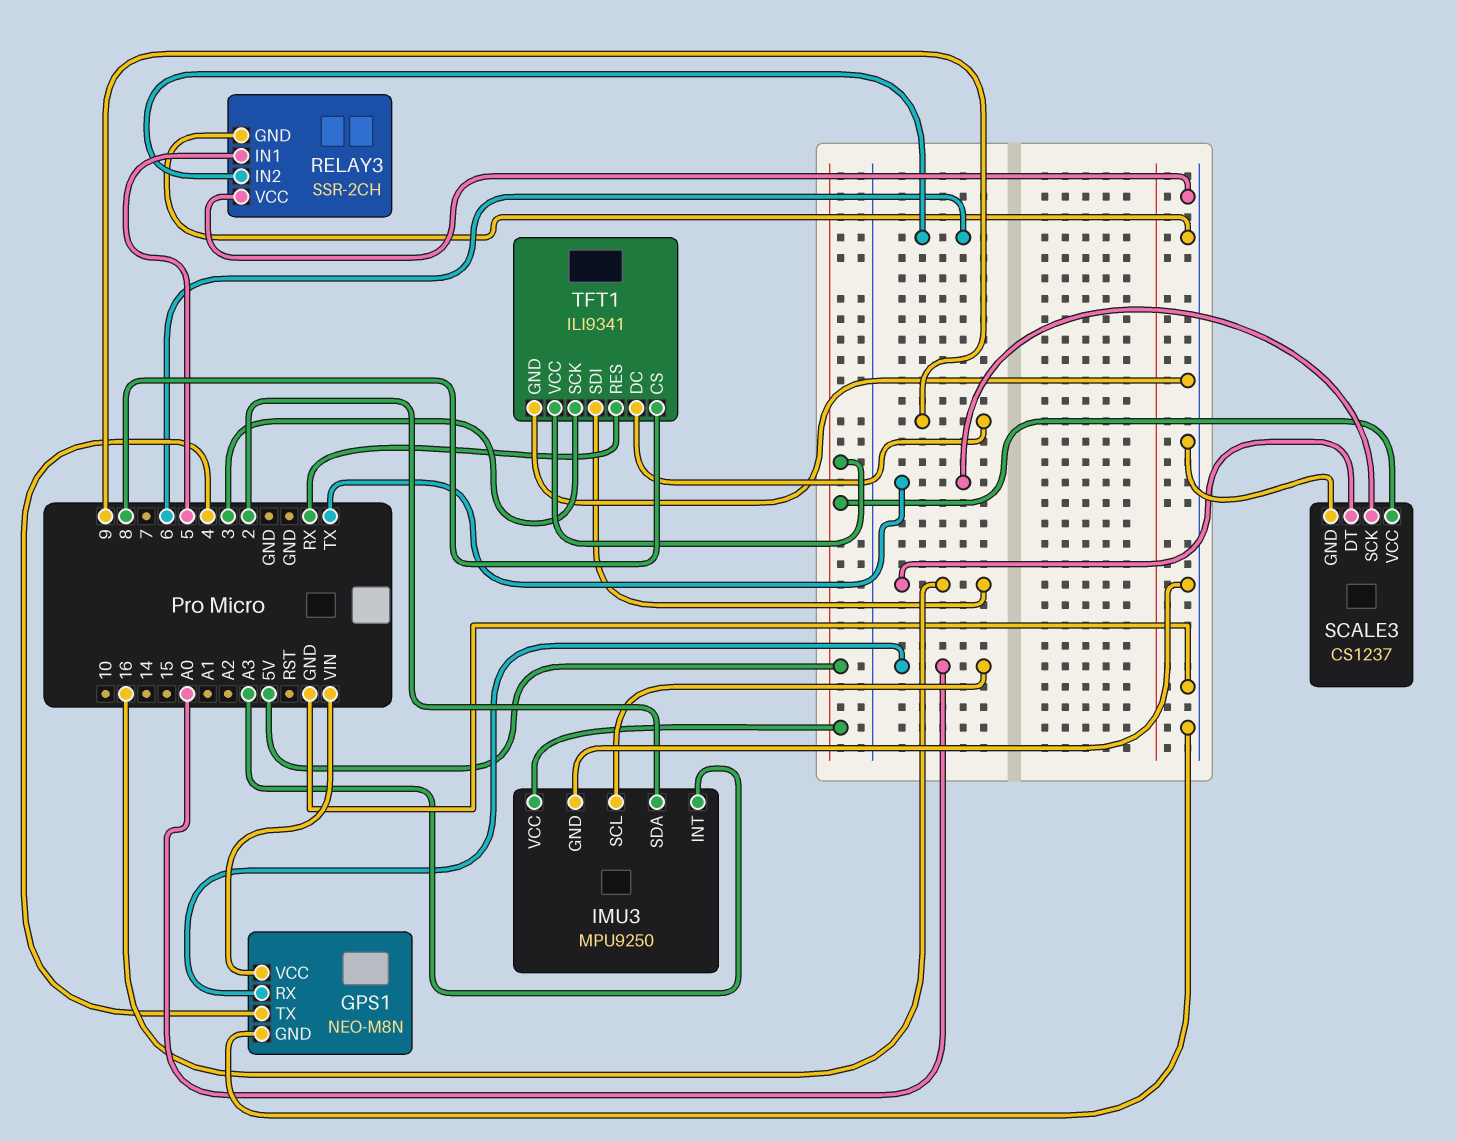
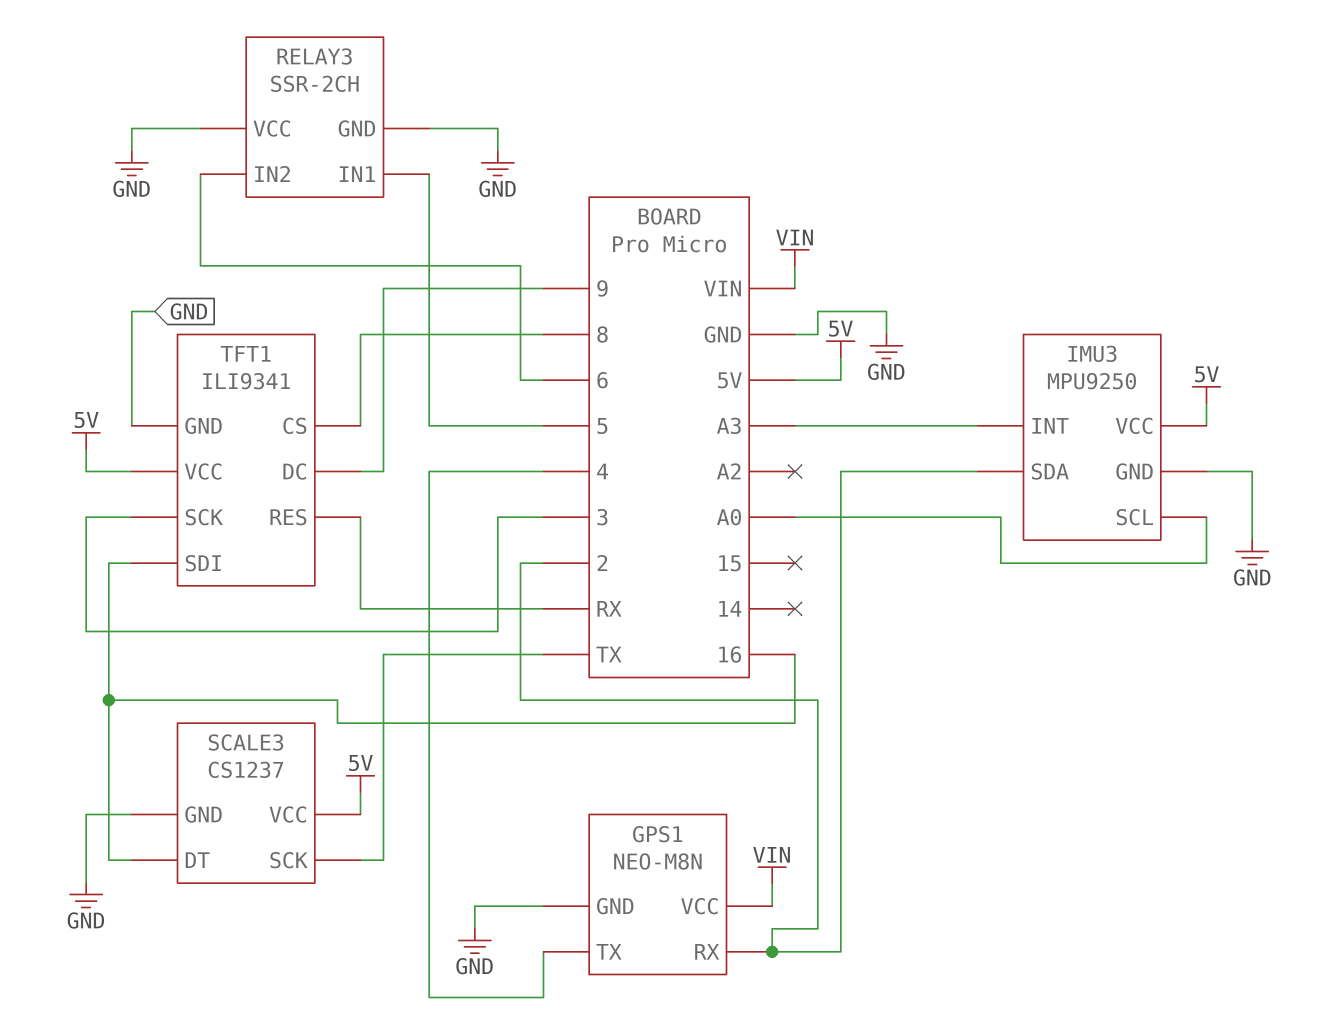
GPS1 pin RX: A0 -> 2

